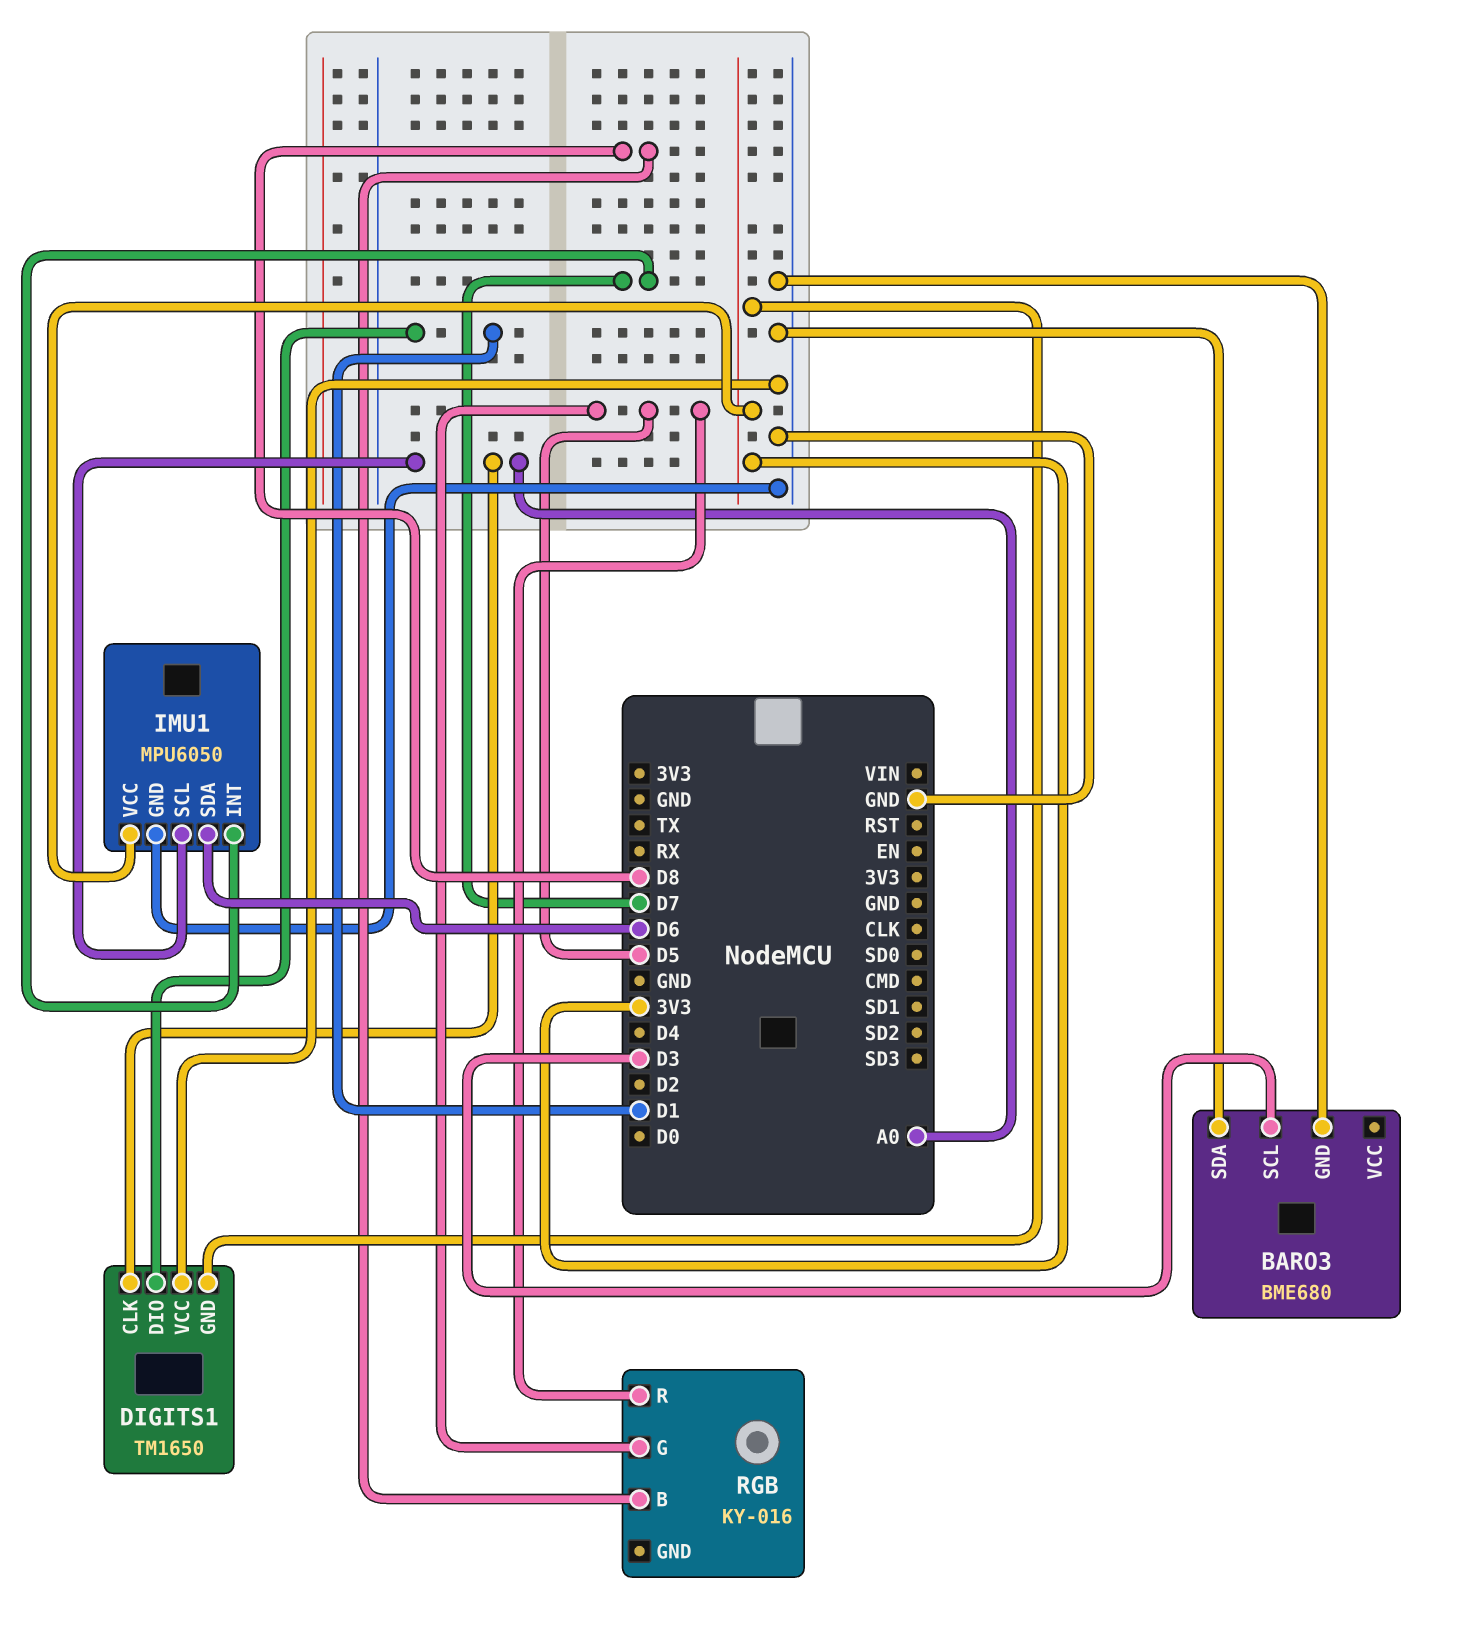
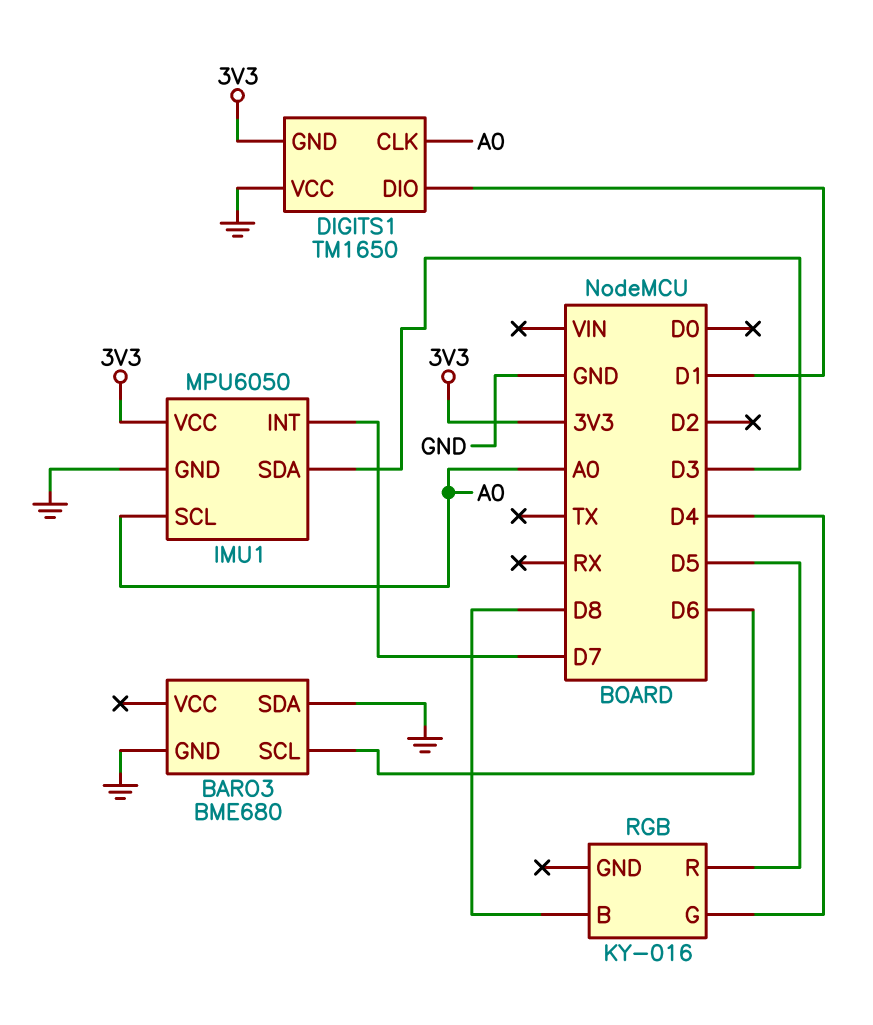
BARO3 pin SCL: D3 -> D6
IMU1 pin SDA: D6 -> D3
RGB pin G: D5 -> D4

